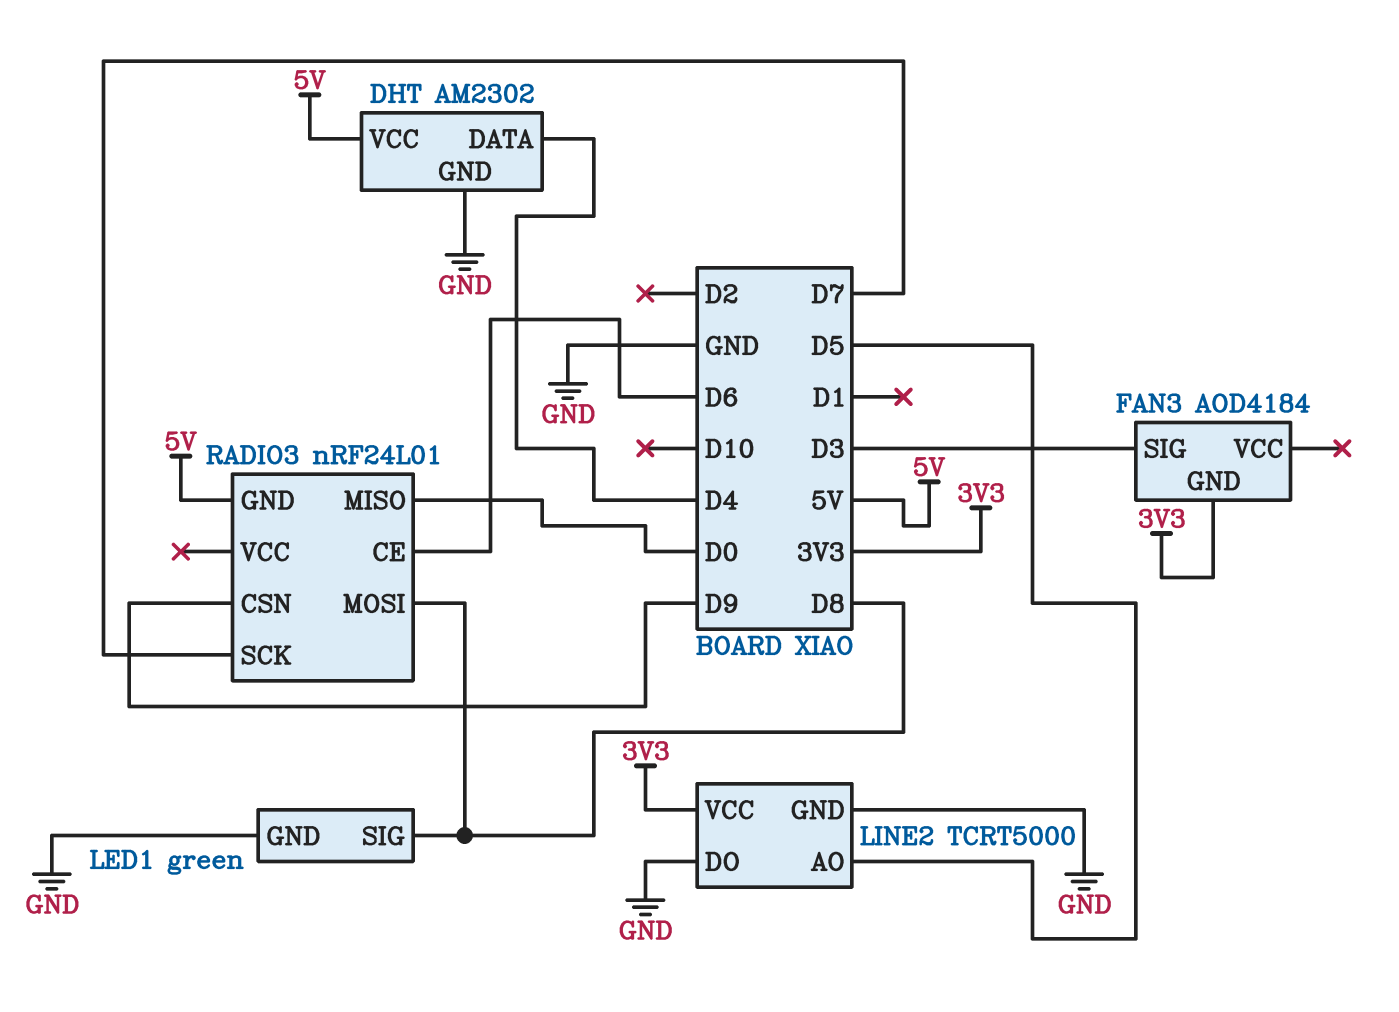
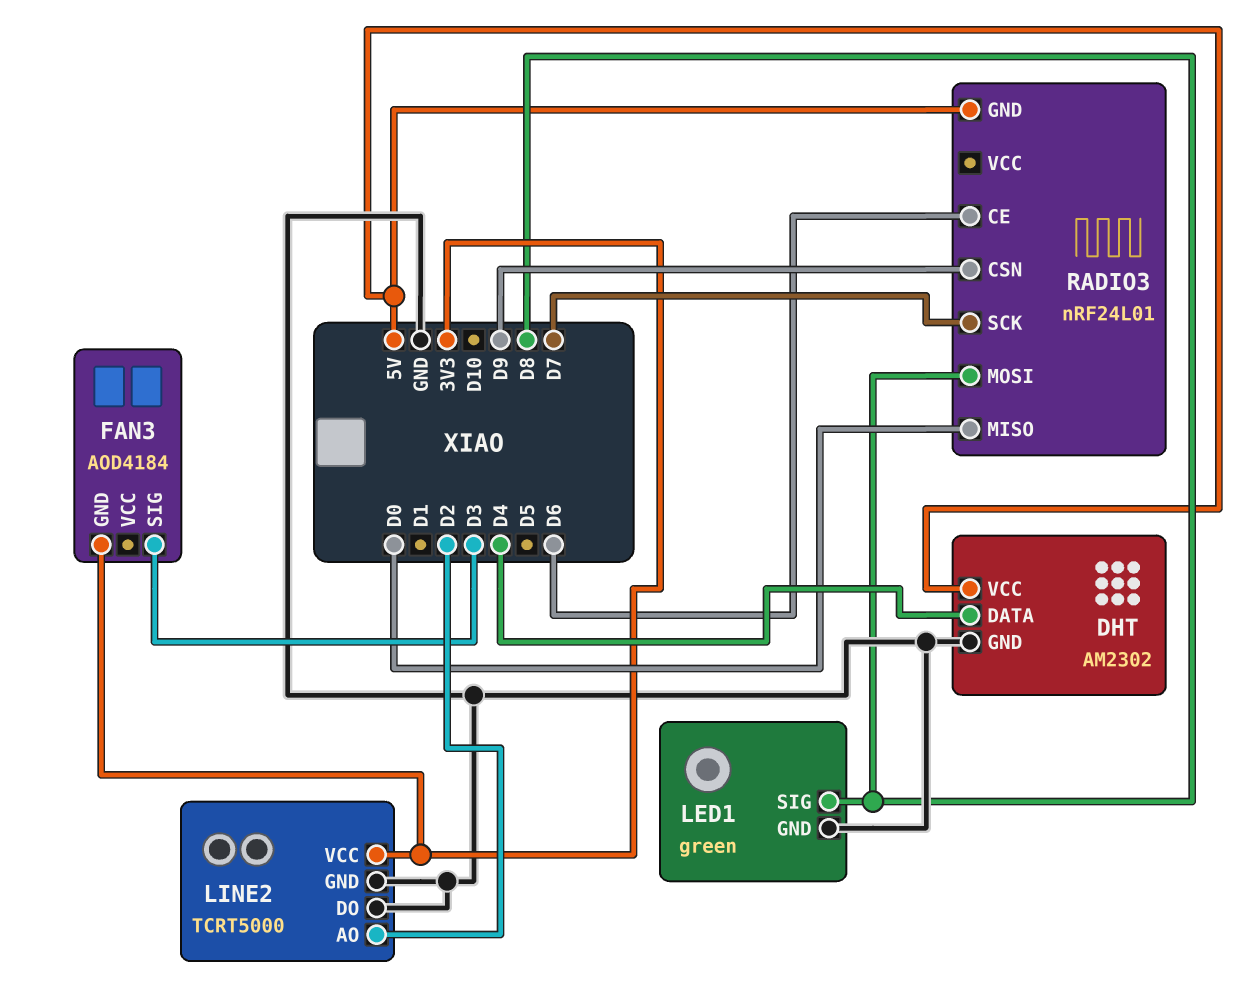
LINE2 pin AO: D5 -> D2

